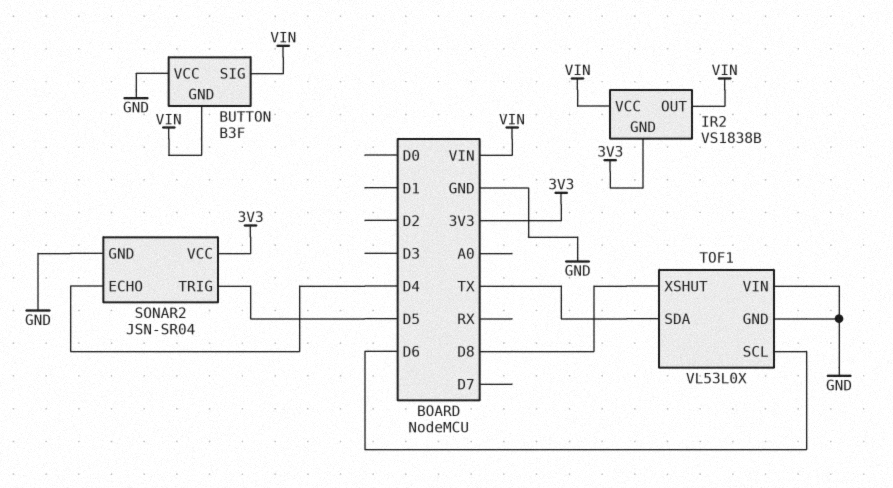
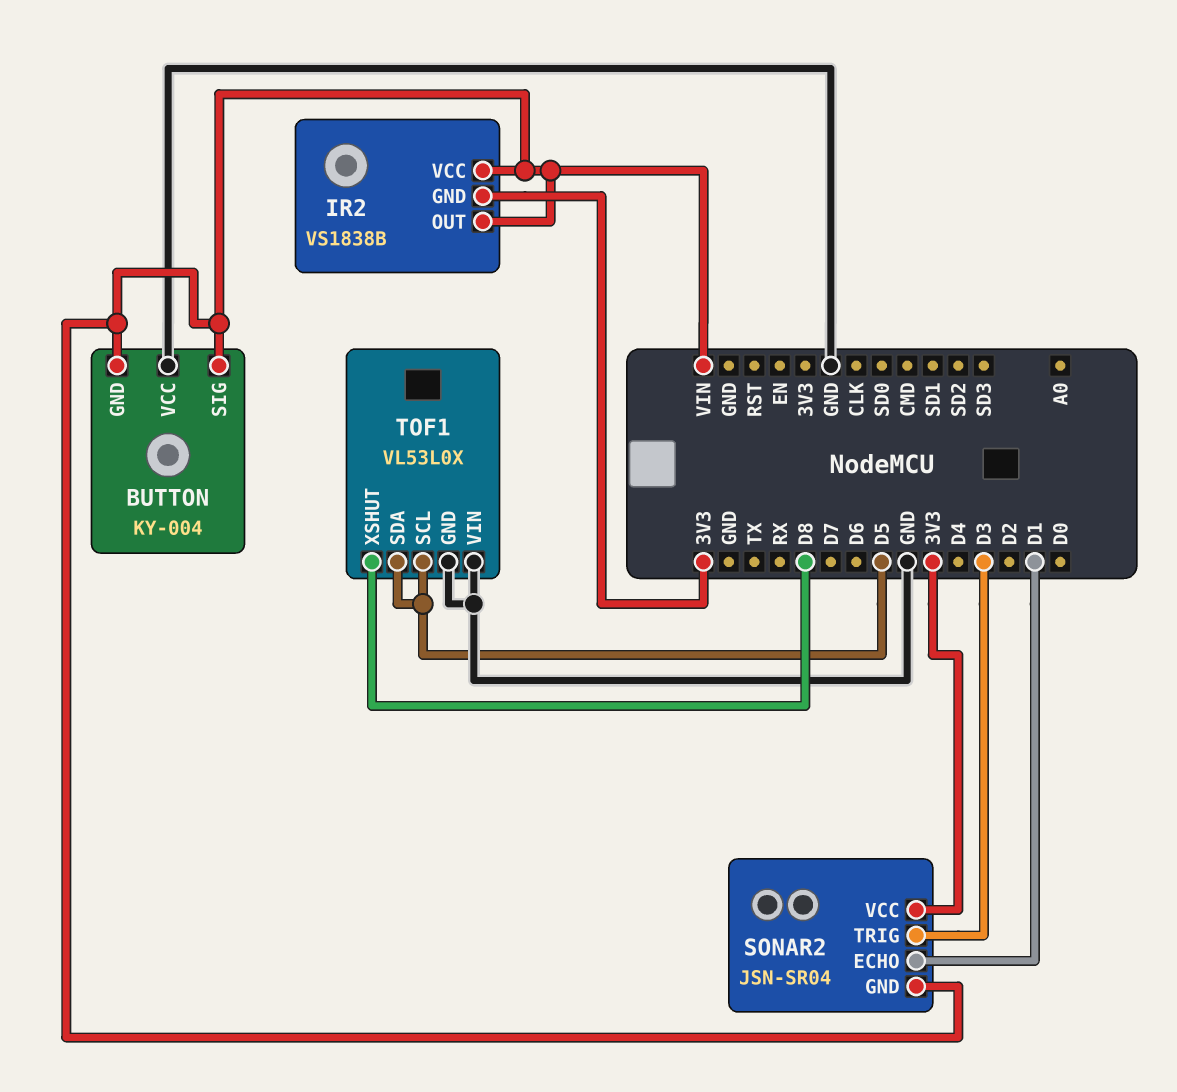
BUTTON: B3F -> KY-004
SONAR2 pin ECHO: D4 -> D1
SONAR2 pin GND: GND -> VIN
SONAR2 pin TRIG: D5 -> D3
TOF1 pin SCL: D6 -> D5
TOF1 pin SDA: TX -> D5

